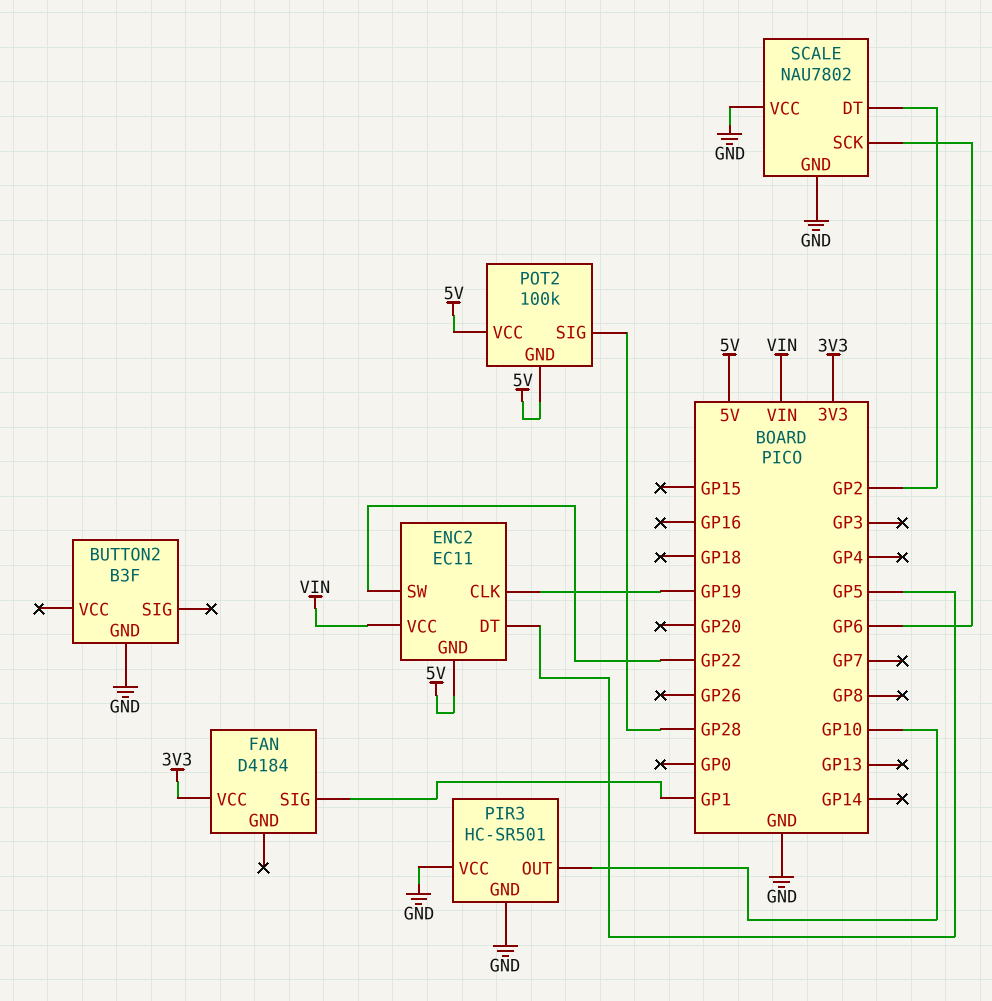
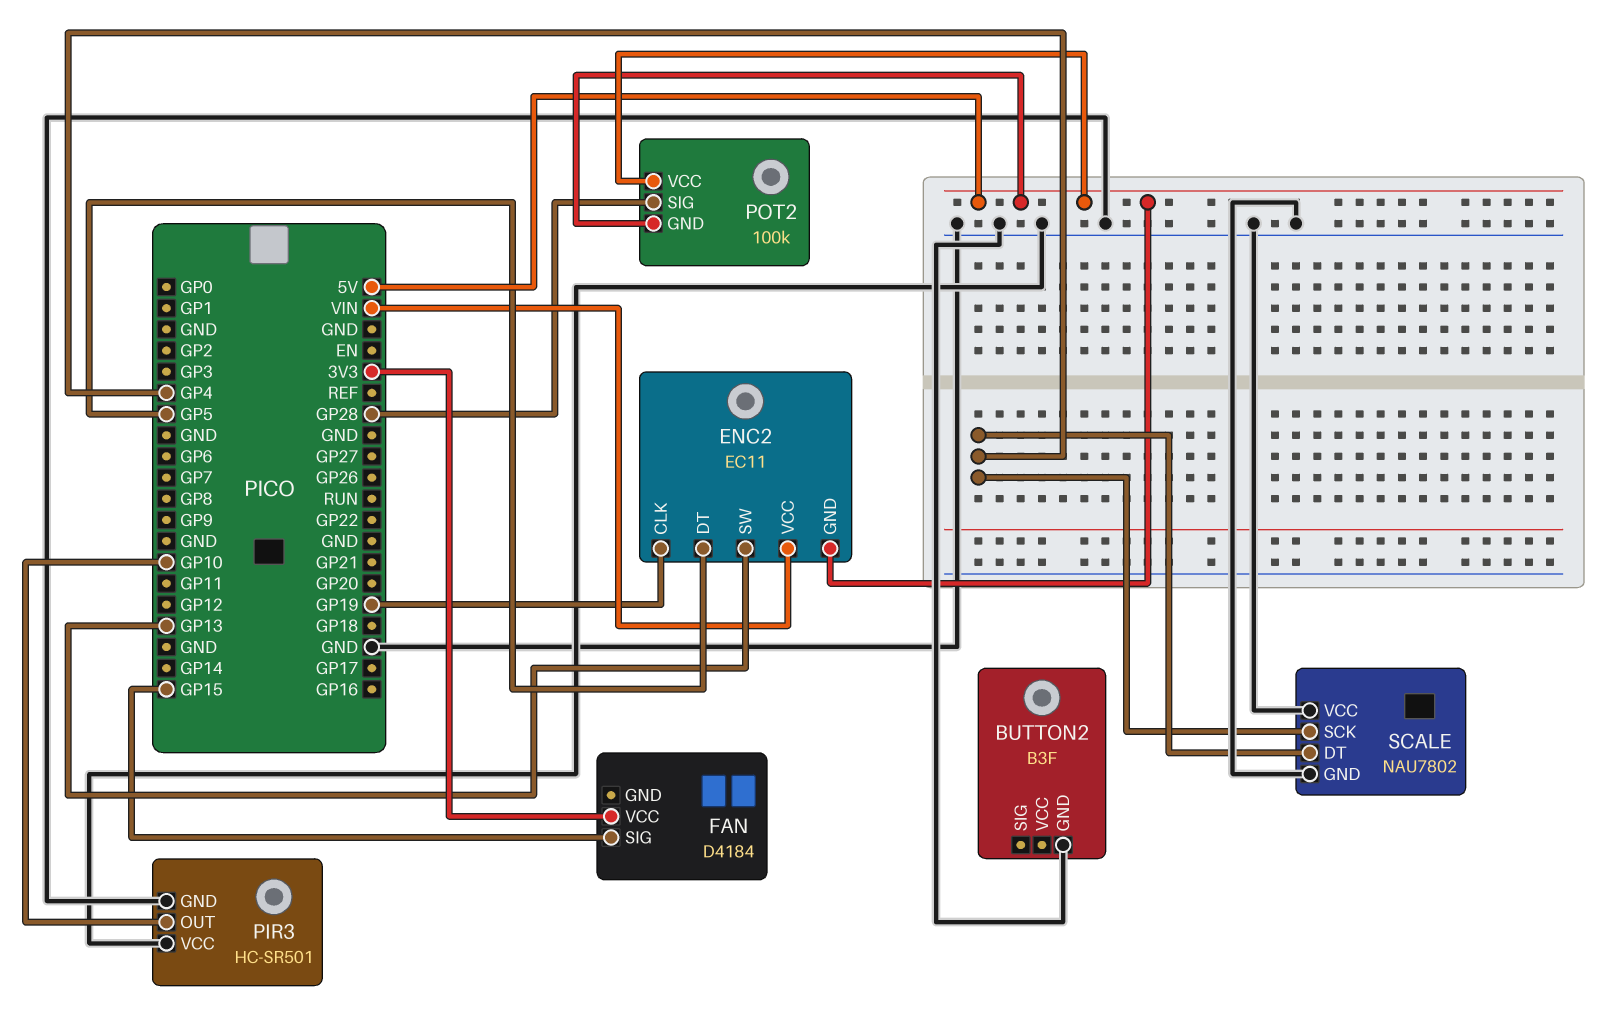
ENC2 pin SW: GP22 -> GP13
FAN pin SIG: GP1 -> GP15
SCALE pin DT: GP2 -> GP4
SCALE pin SCK: GP6 -> GP4

